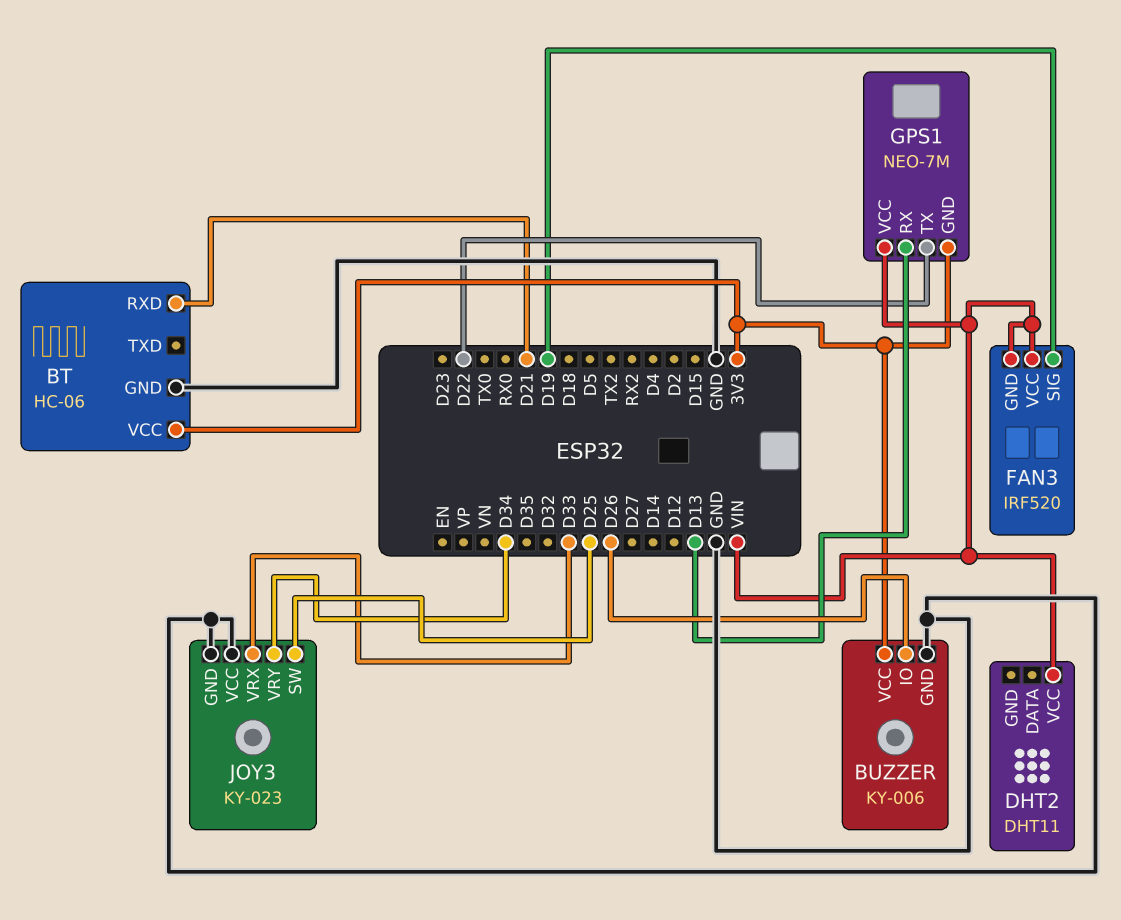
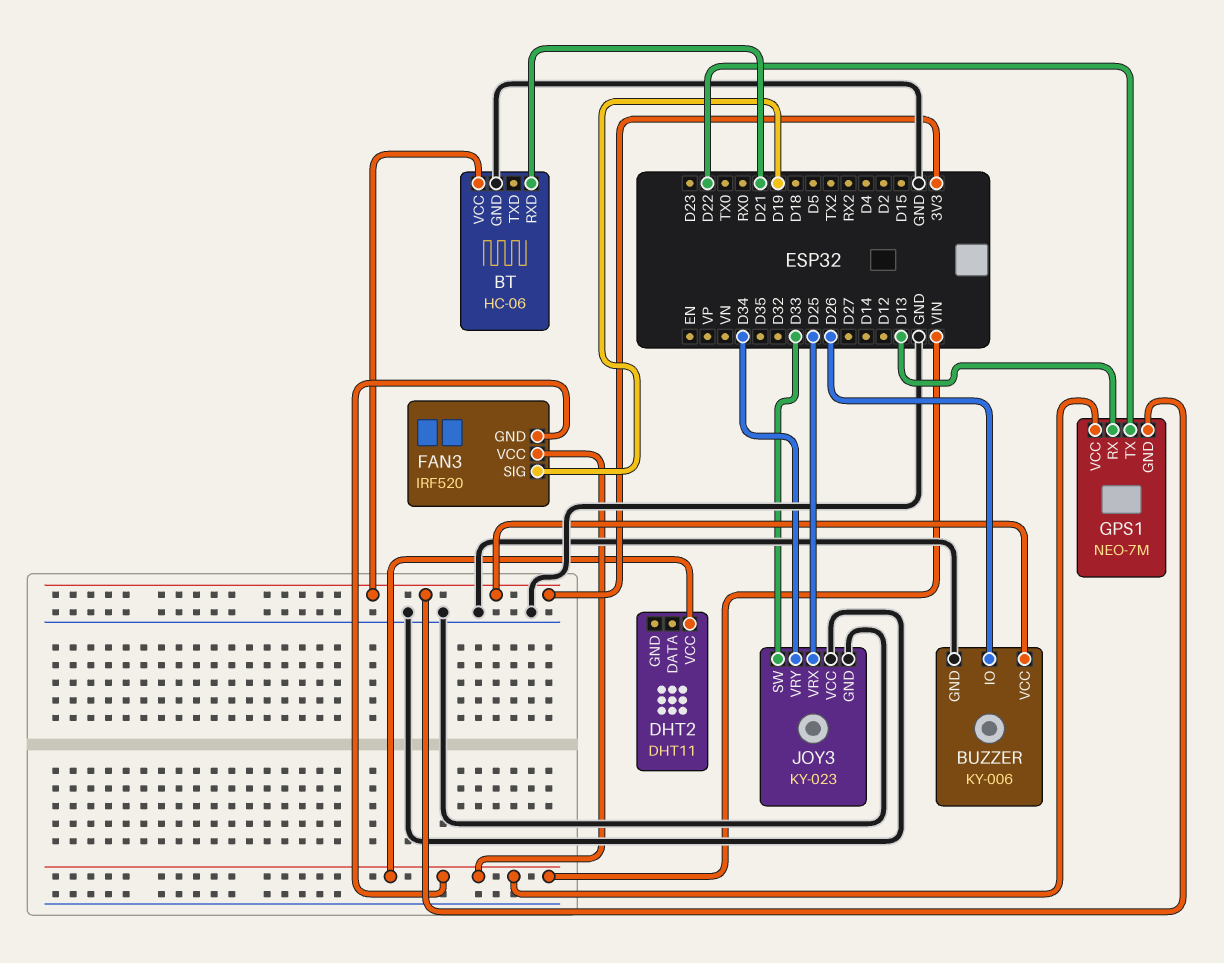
JOY3 pin SW: D25 -> D33
JOY3 pin VRX: D33 -> D25

